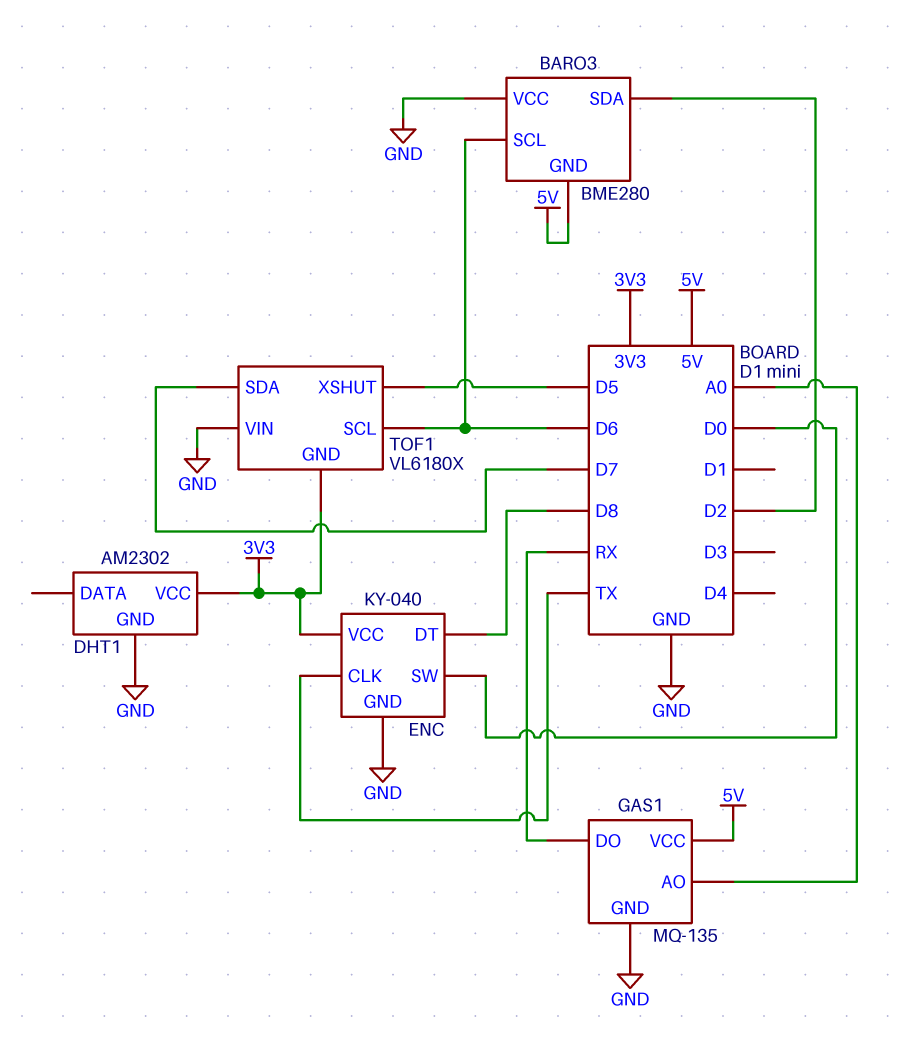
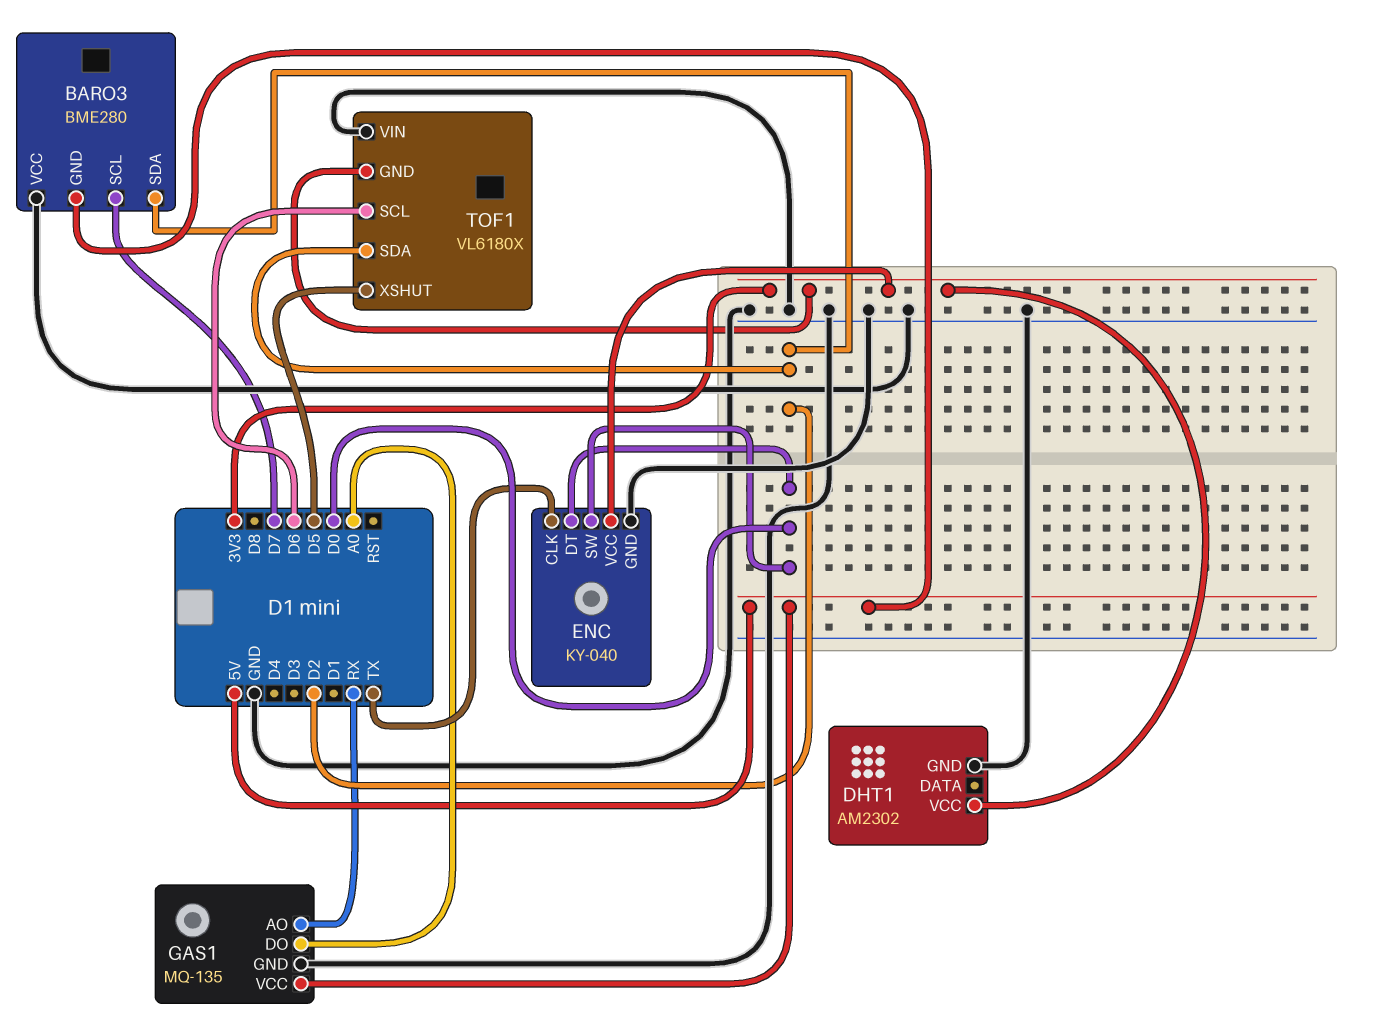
BARO3 pin SCL: D6 -> D7
ENC pin DT: D8 -> D0
GAS1 pin AO: A0 -> RX
GAS1 pin DO: RX -> A0
TOF1 pin SDA: D7 -> D2

